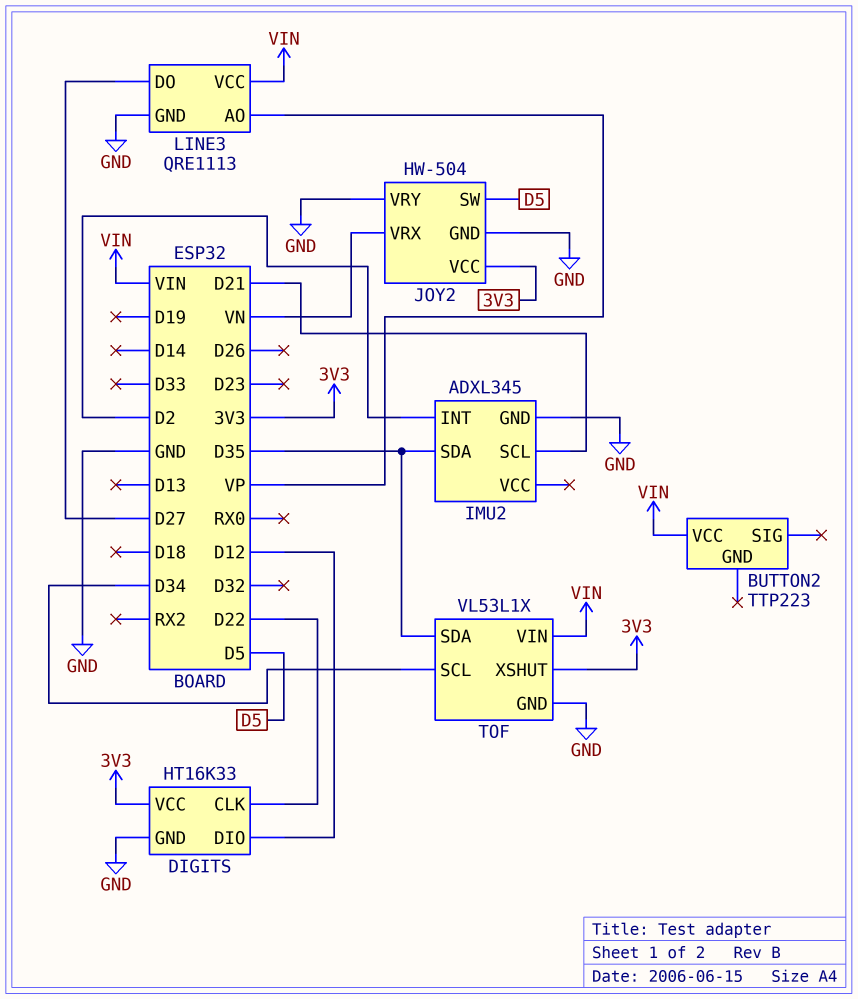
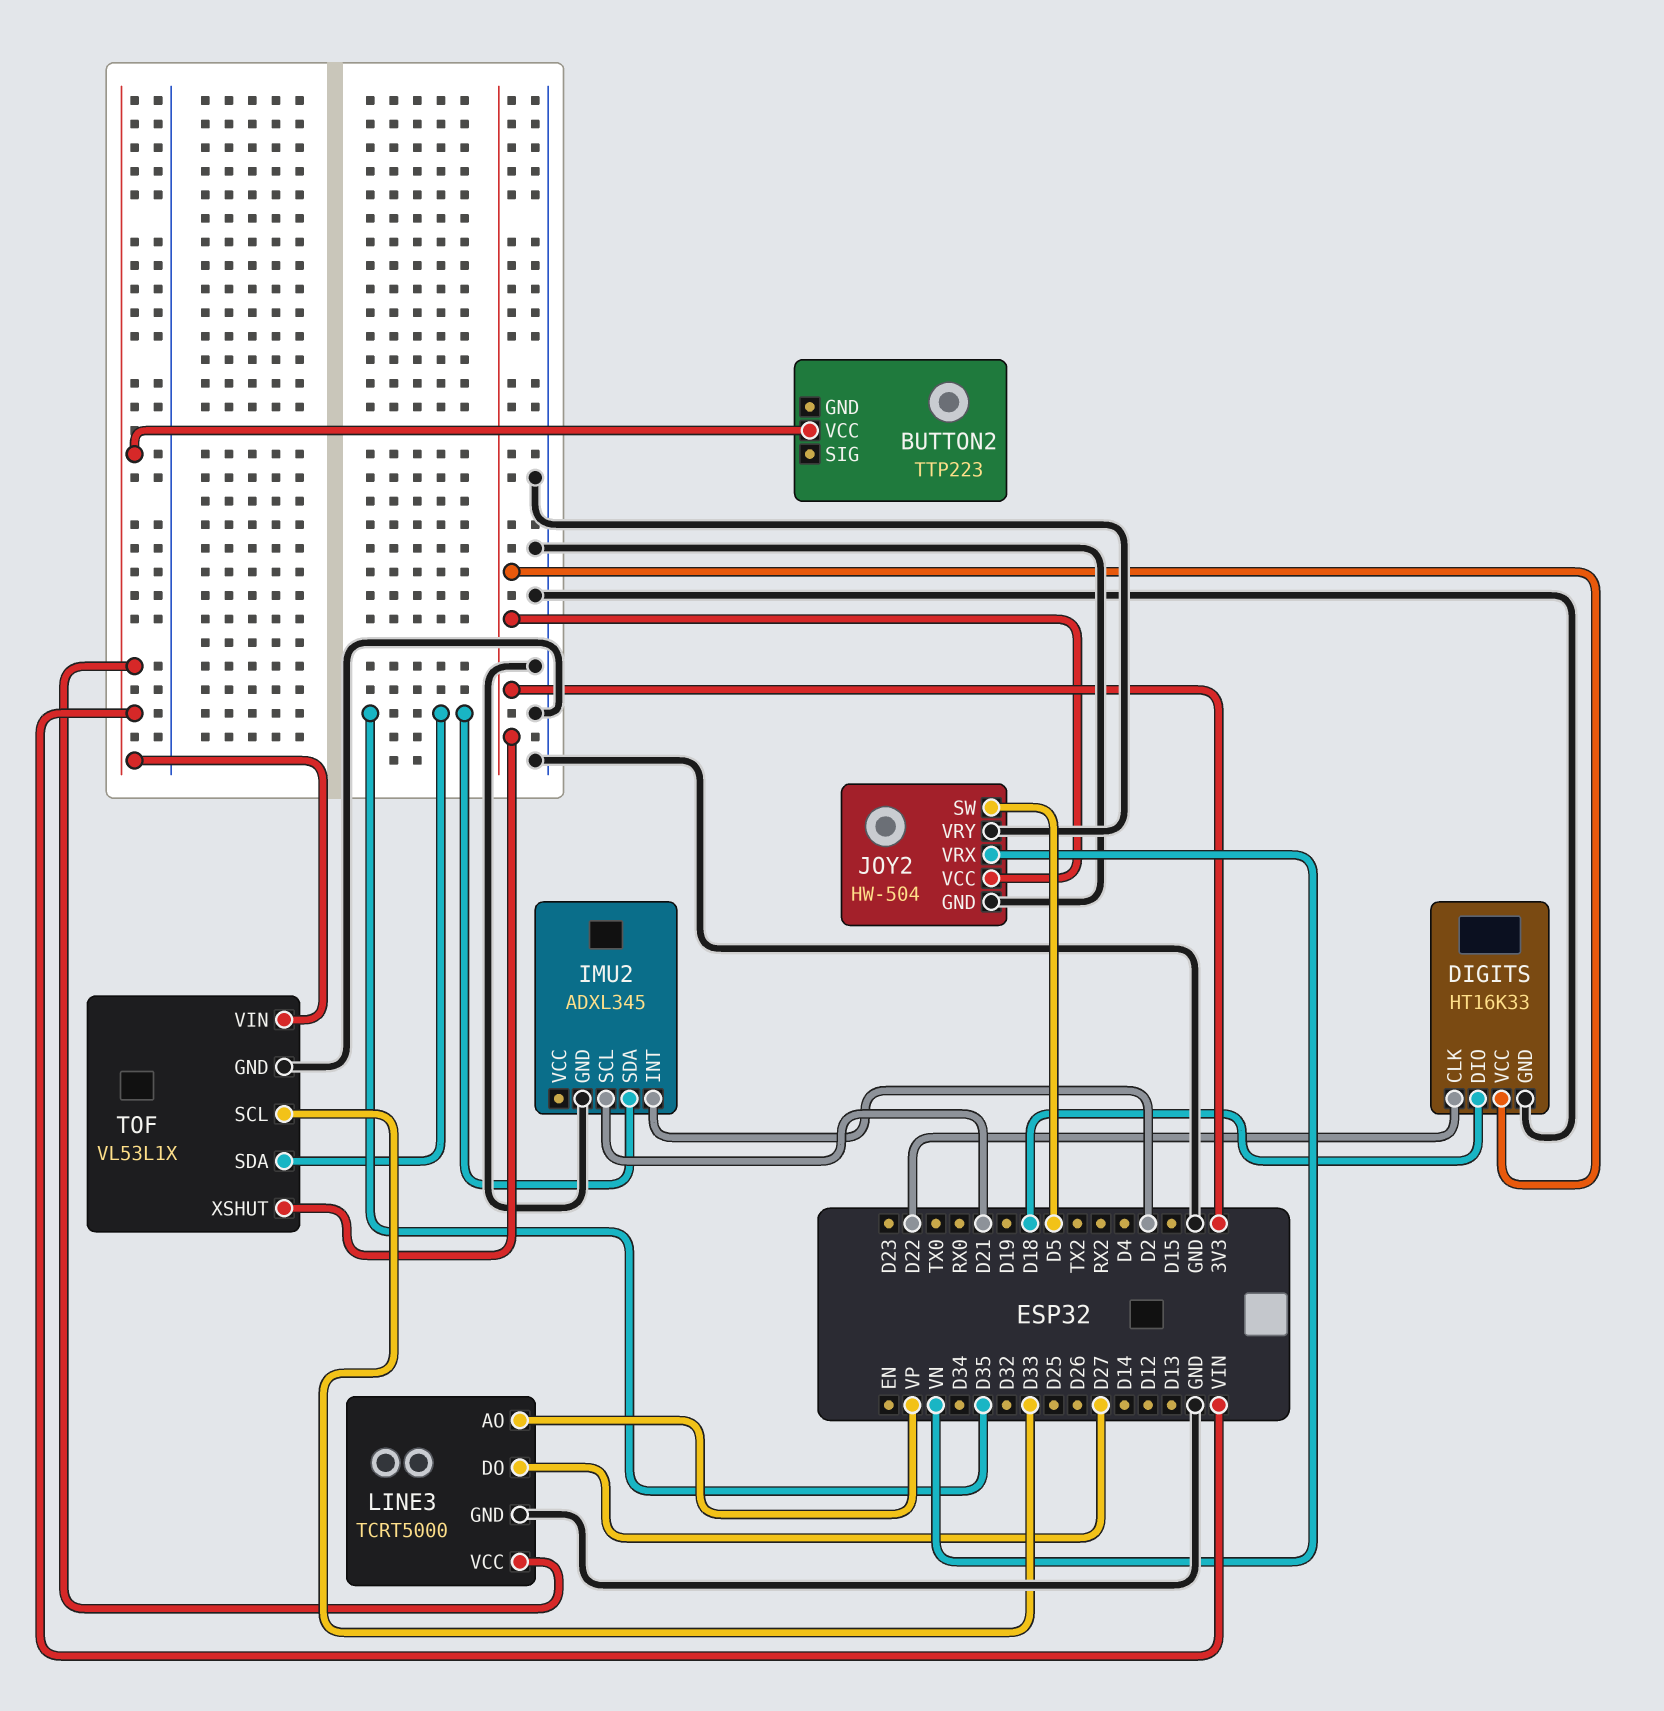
DIGITS pin DIO: D12 -> D18
LINE3: QRE1113 -> TCRT5000
TOF pin SCL: D34 -> D33

